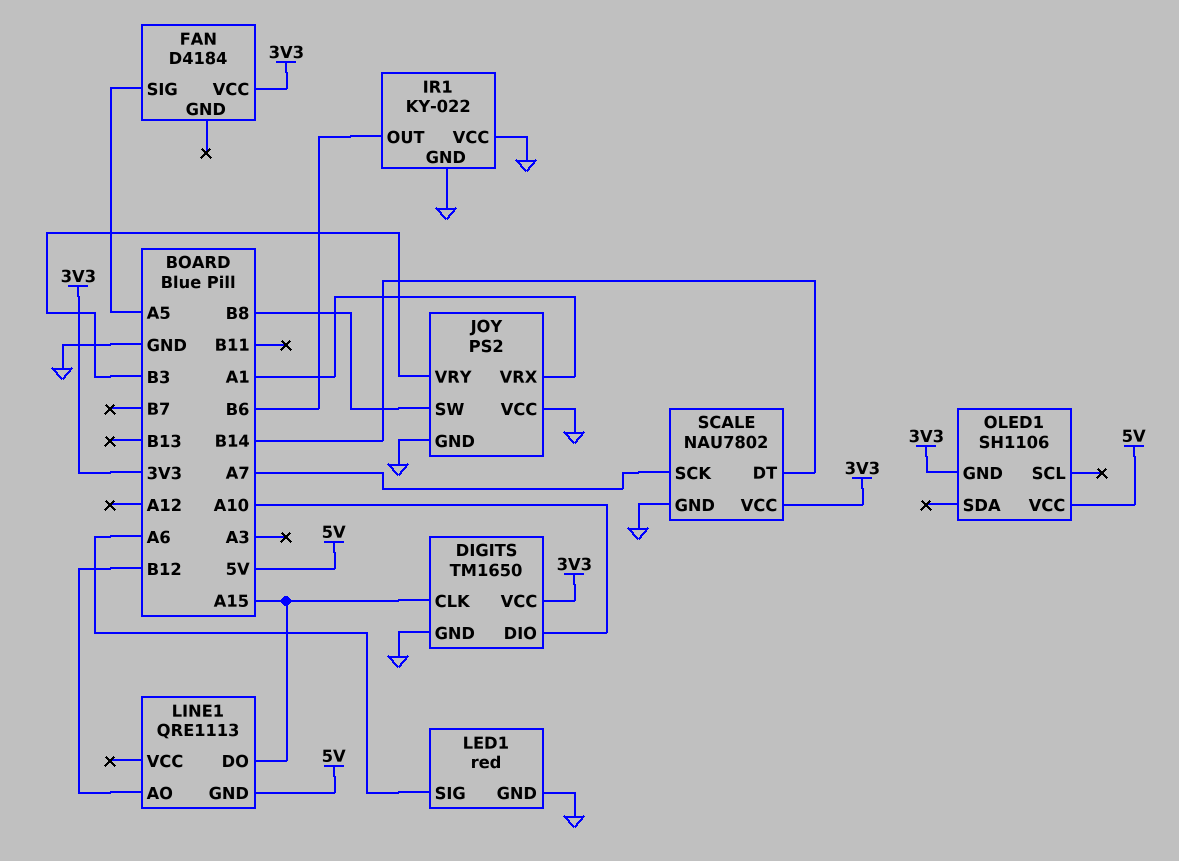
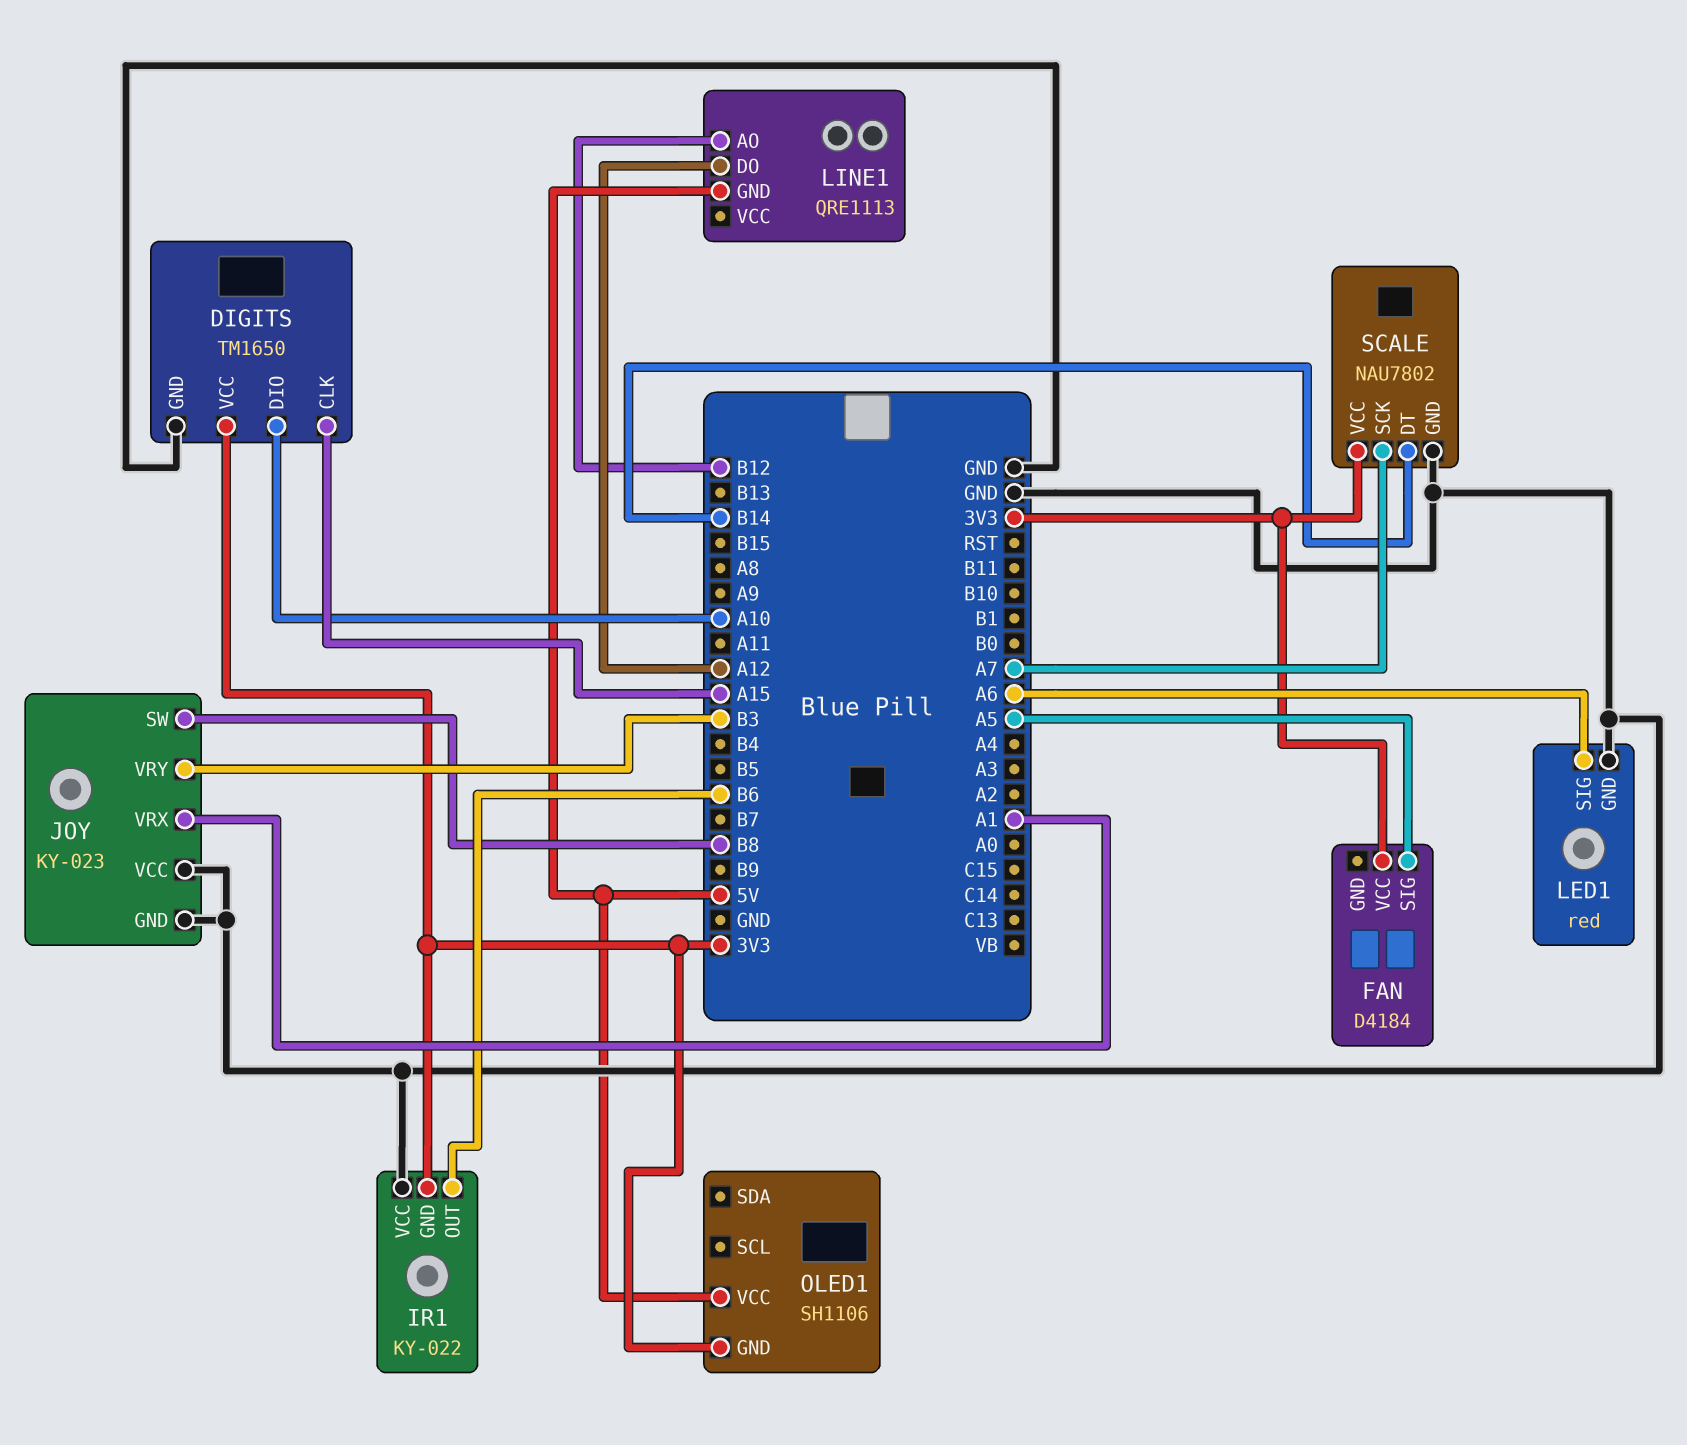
IR1 pin GND: GND -> 3V3
JOY: PS2 -> KY-023
LINE1 pin DO: A15 -> A12

